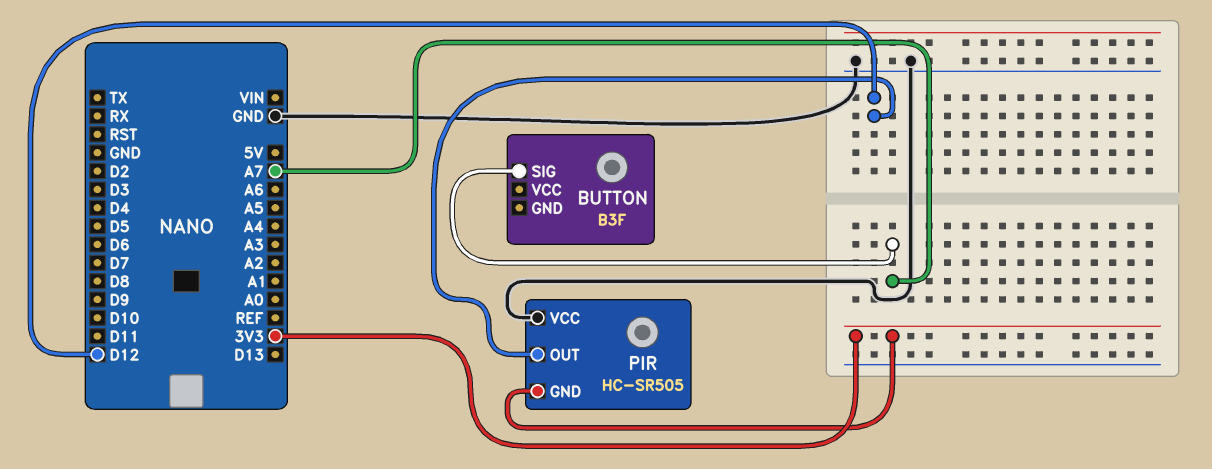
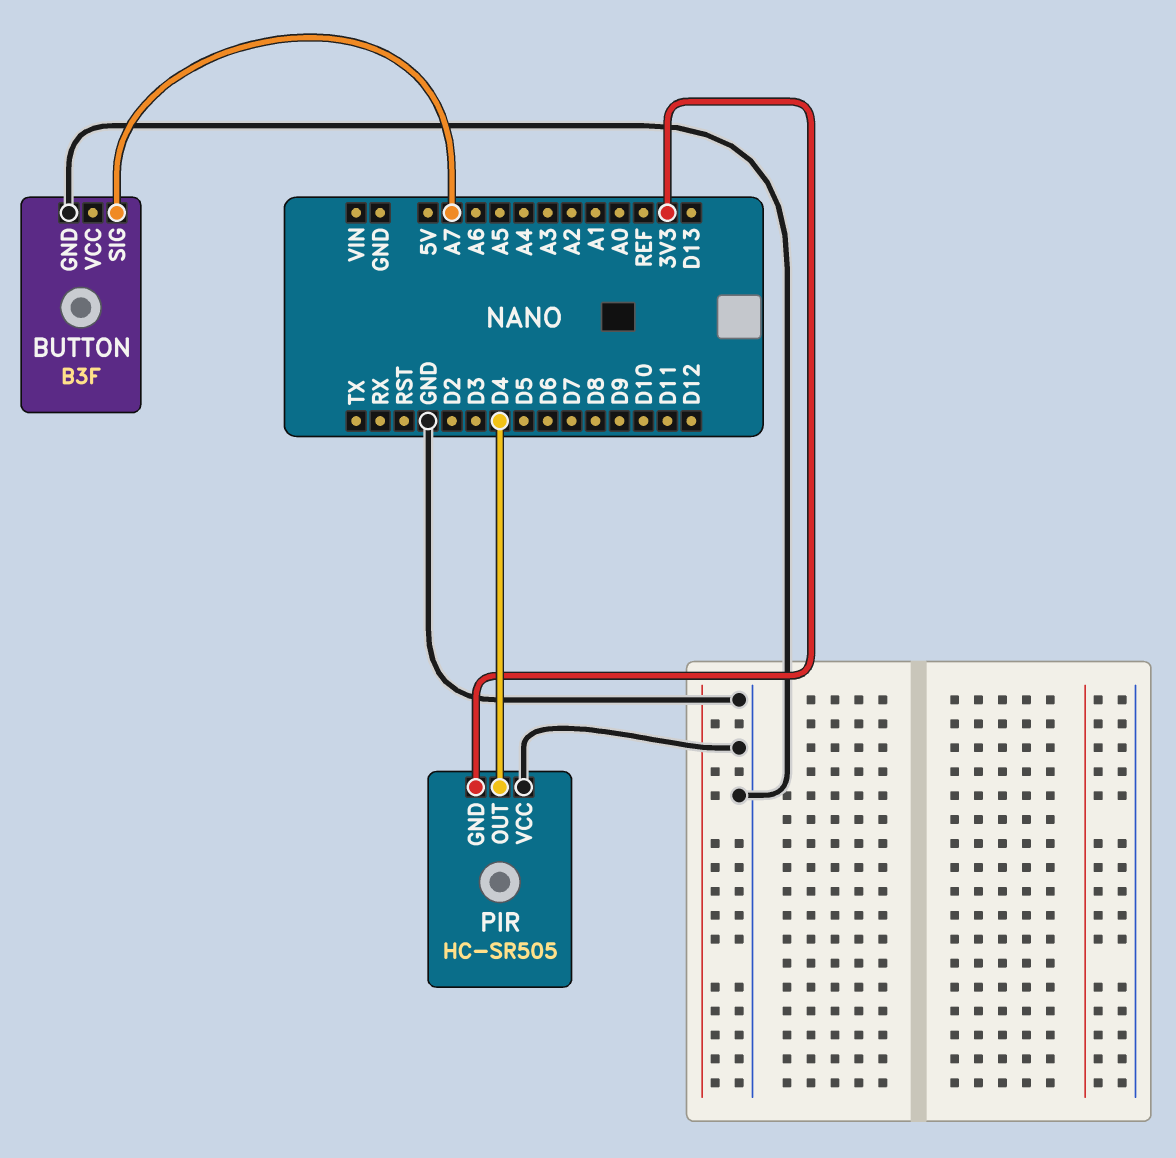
BUTTON pin GND: none -> GND
PIR pin OUT: D12 -> D4

